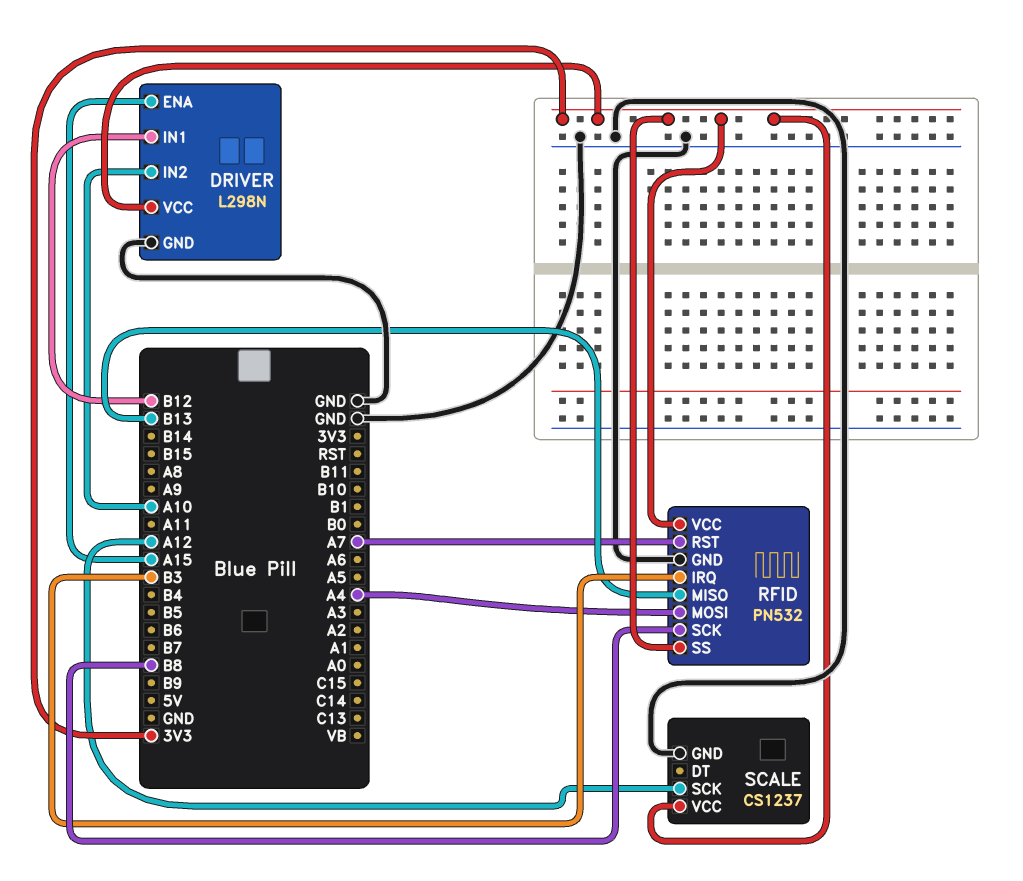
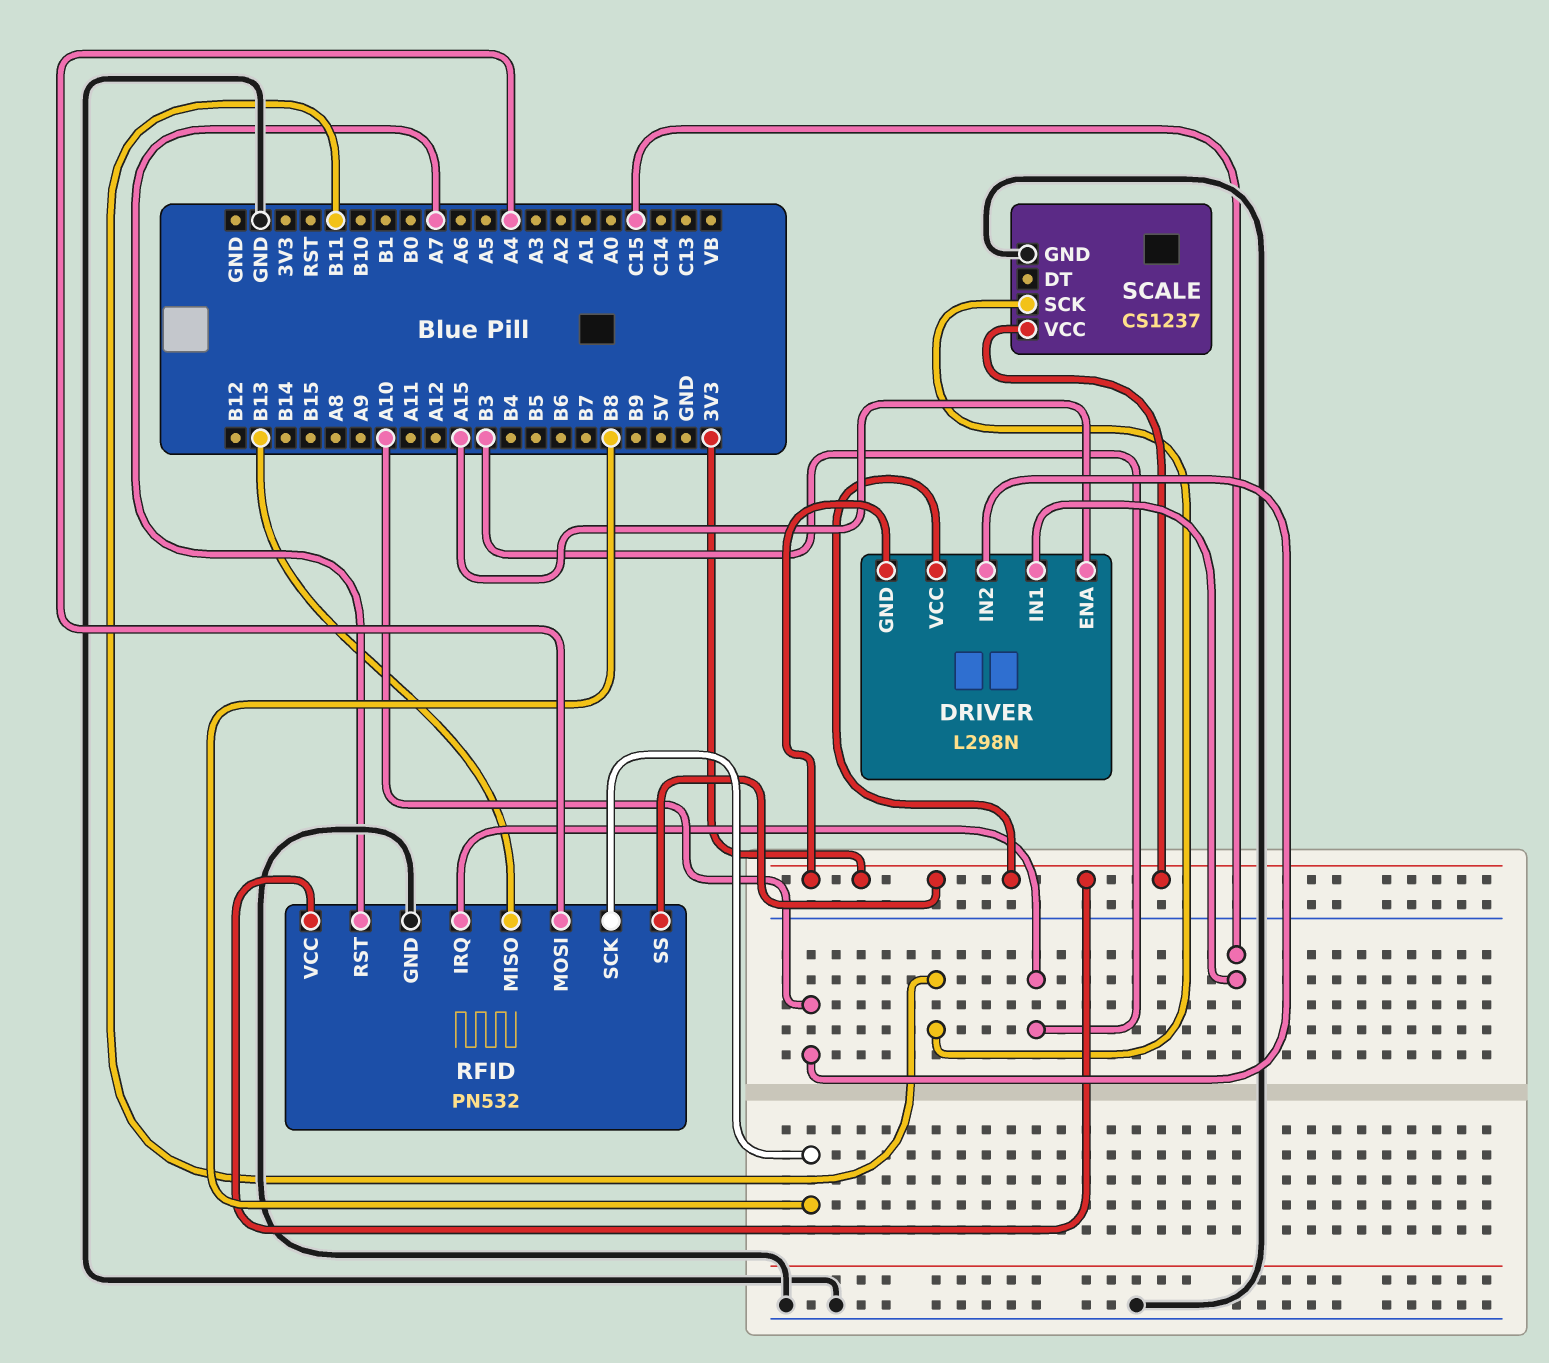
DRIVER pin GND: GND -> 3V3
DRIVER pin IN1: B12 -> C15
SCALE pin SCK: A12 -> B11

